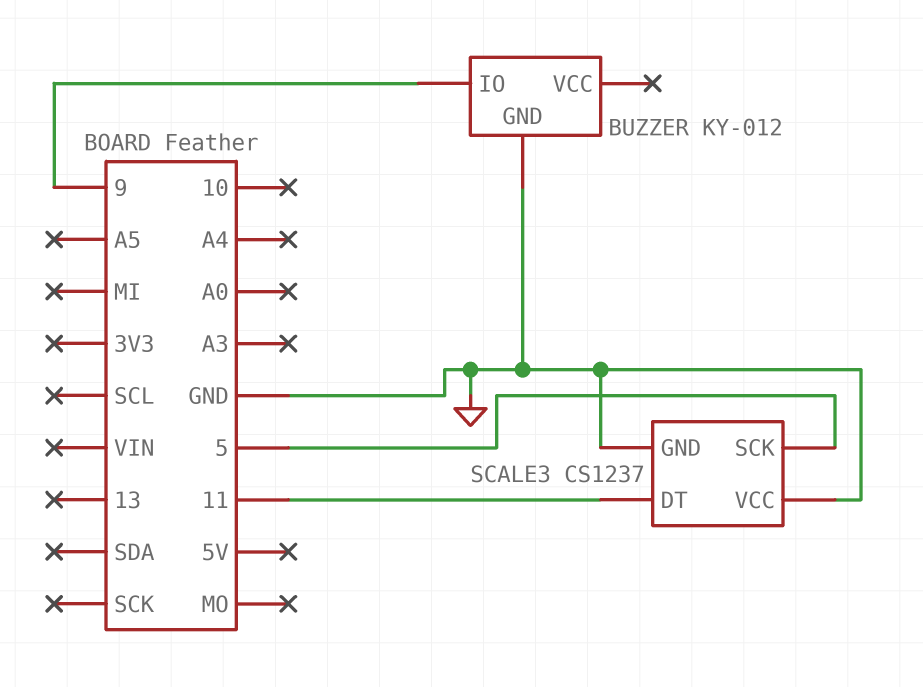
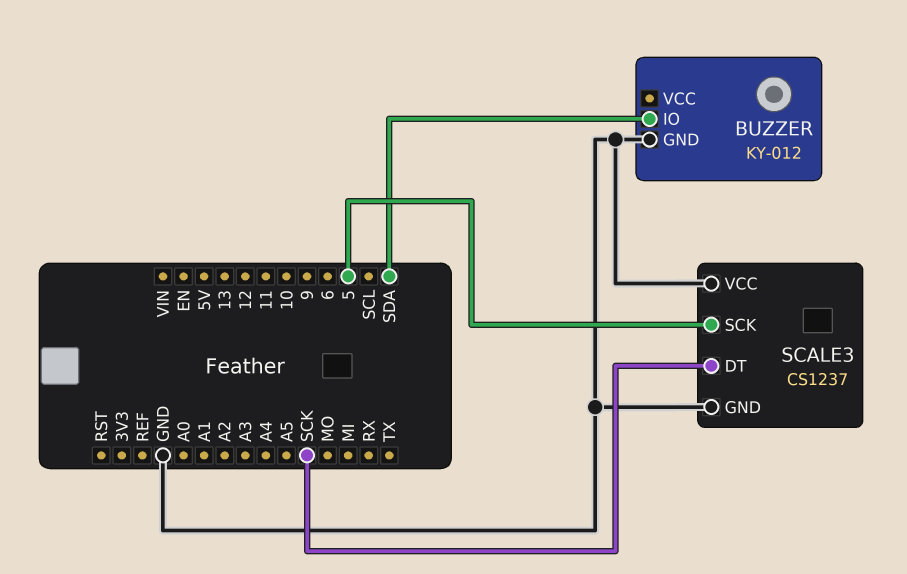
BUZZER pin IO: 9 -> SDA
SCALE3 pin DT: 11 -> SCK

